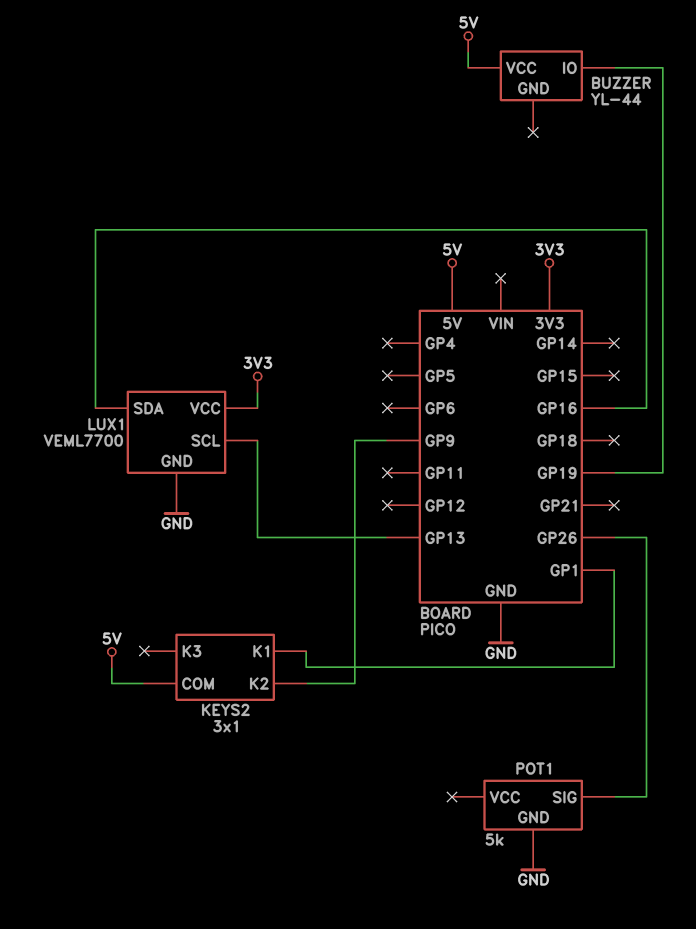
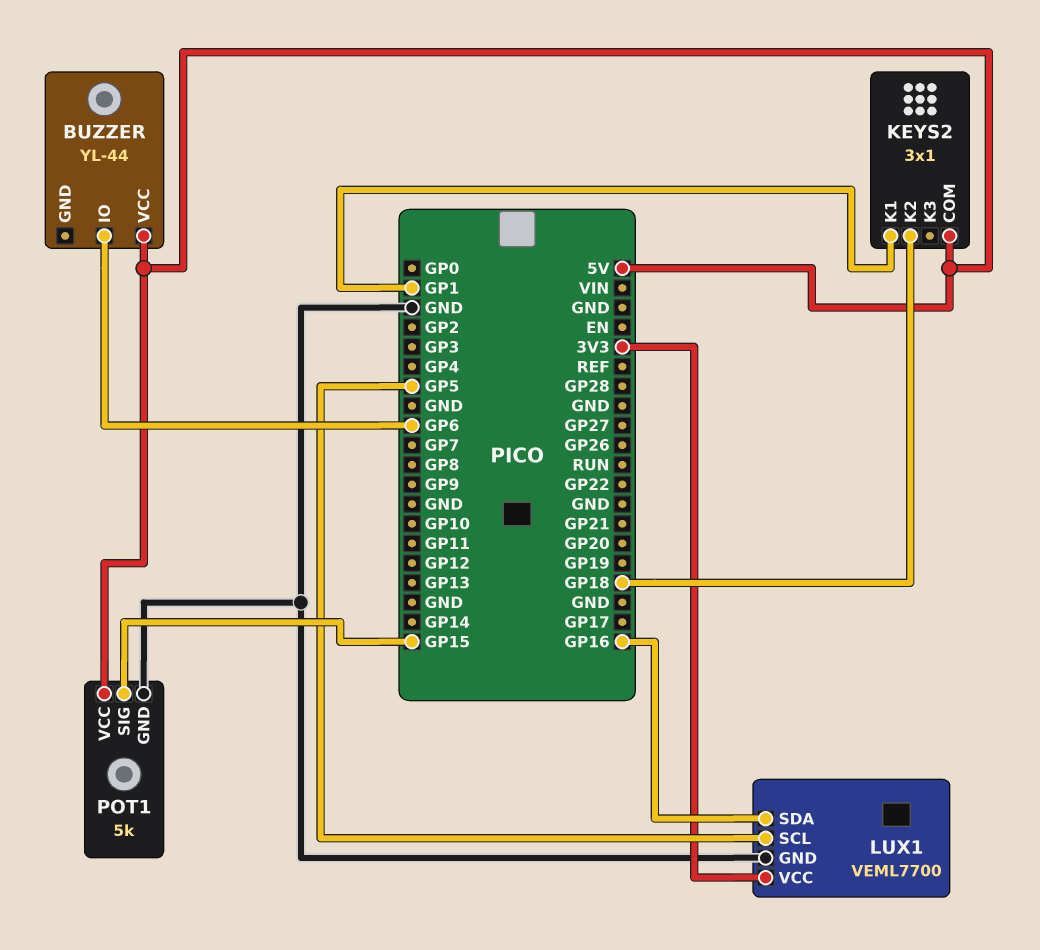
BUZZER pin IO: GP19 -> GP6
KEYS2 pin K2: GP9 -> GP18
LUX1 pin SCL: GP13 -> GP5
POT1 pin SIG: GP26 -> GP15
POT1 pin VCC: none -> 5V

